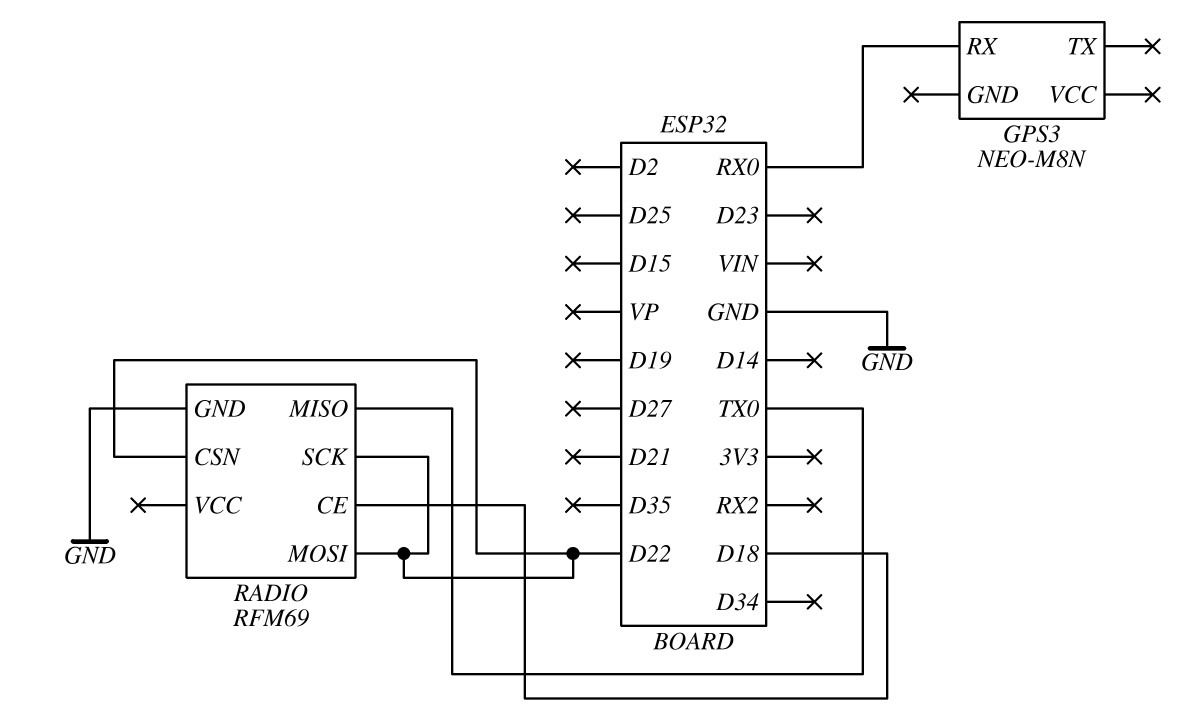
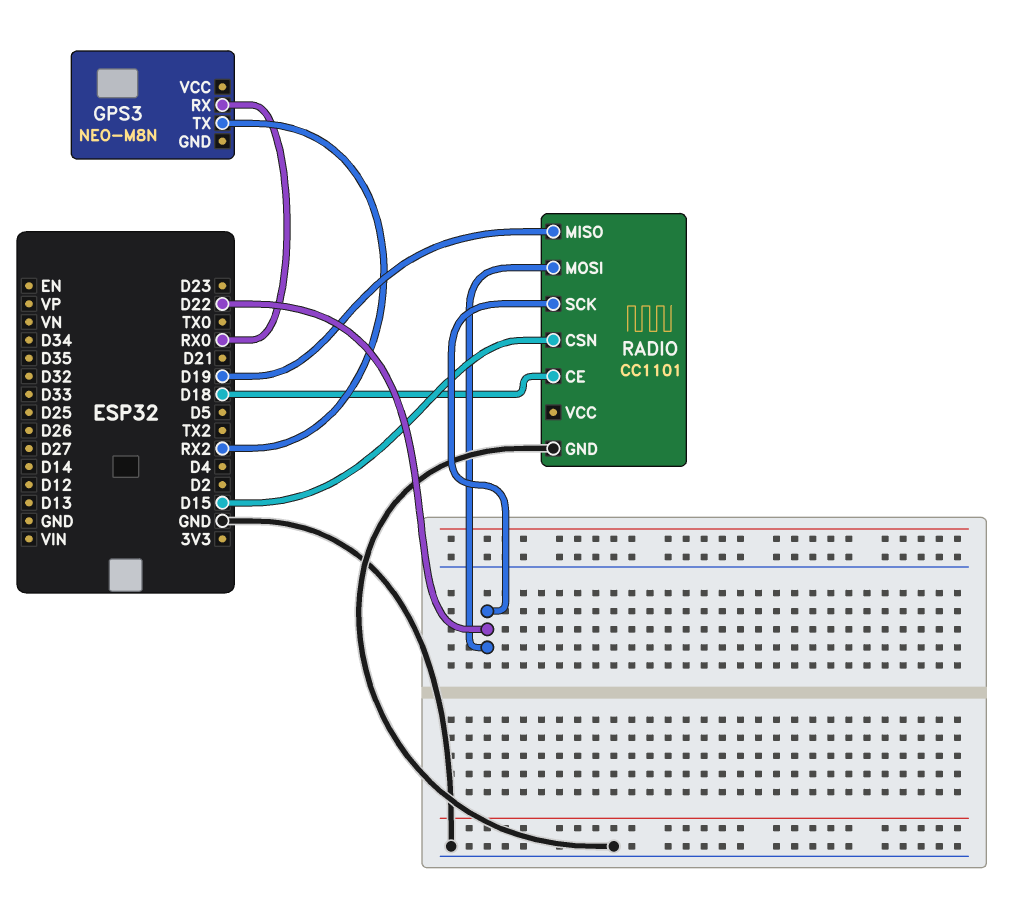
GPS3 pin TX: none -> RX2
RADIO: RFM69 -> CC1101
RADIO pin CSN: D22 -> D15
RADIO pin MISO: TX0 -> D19

